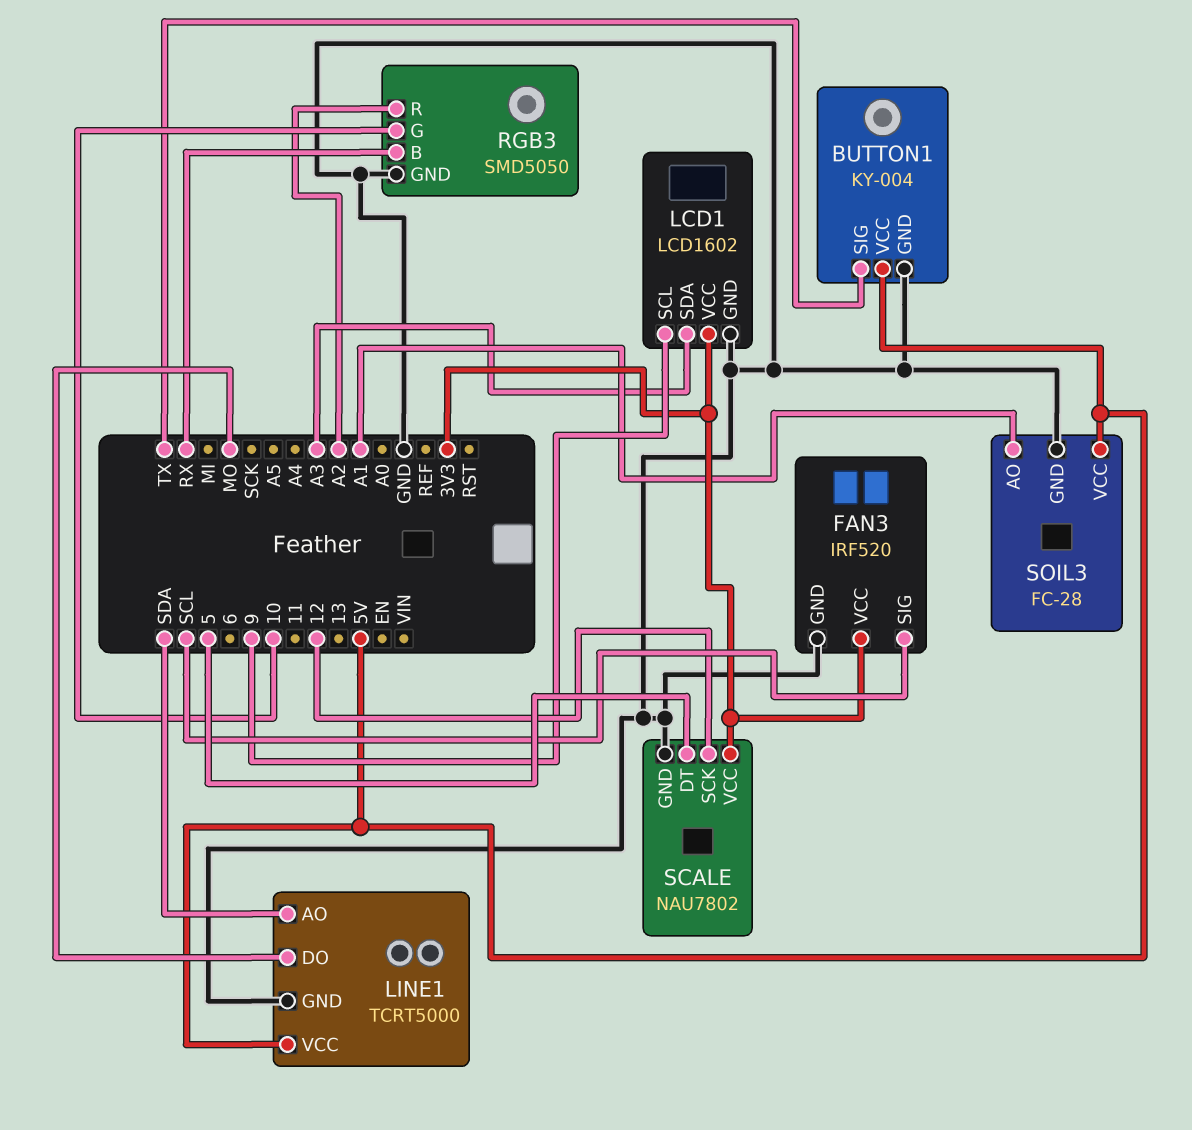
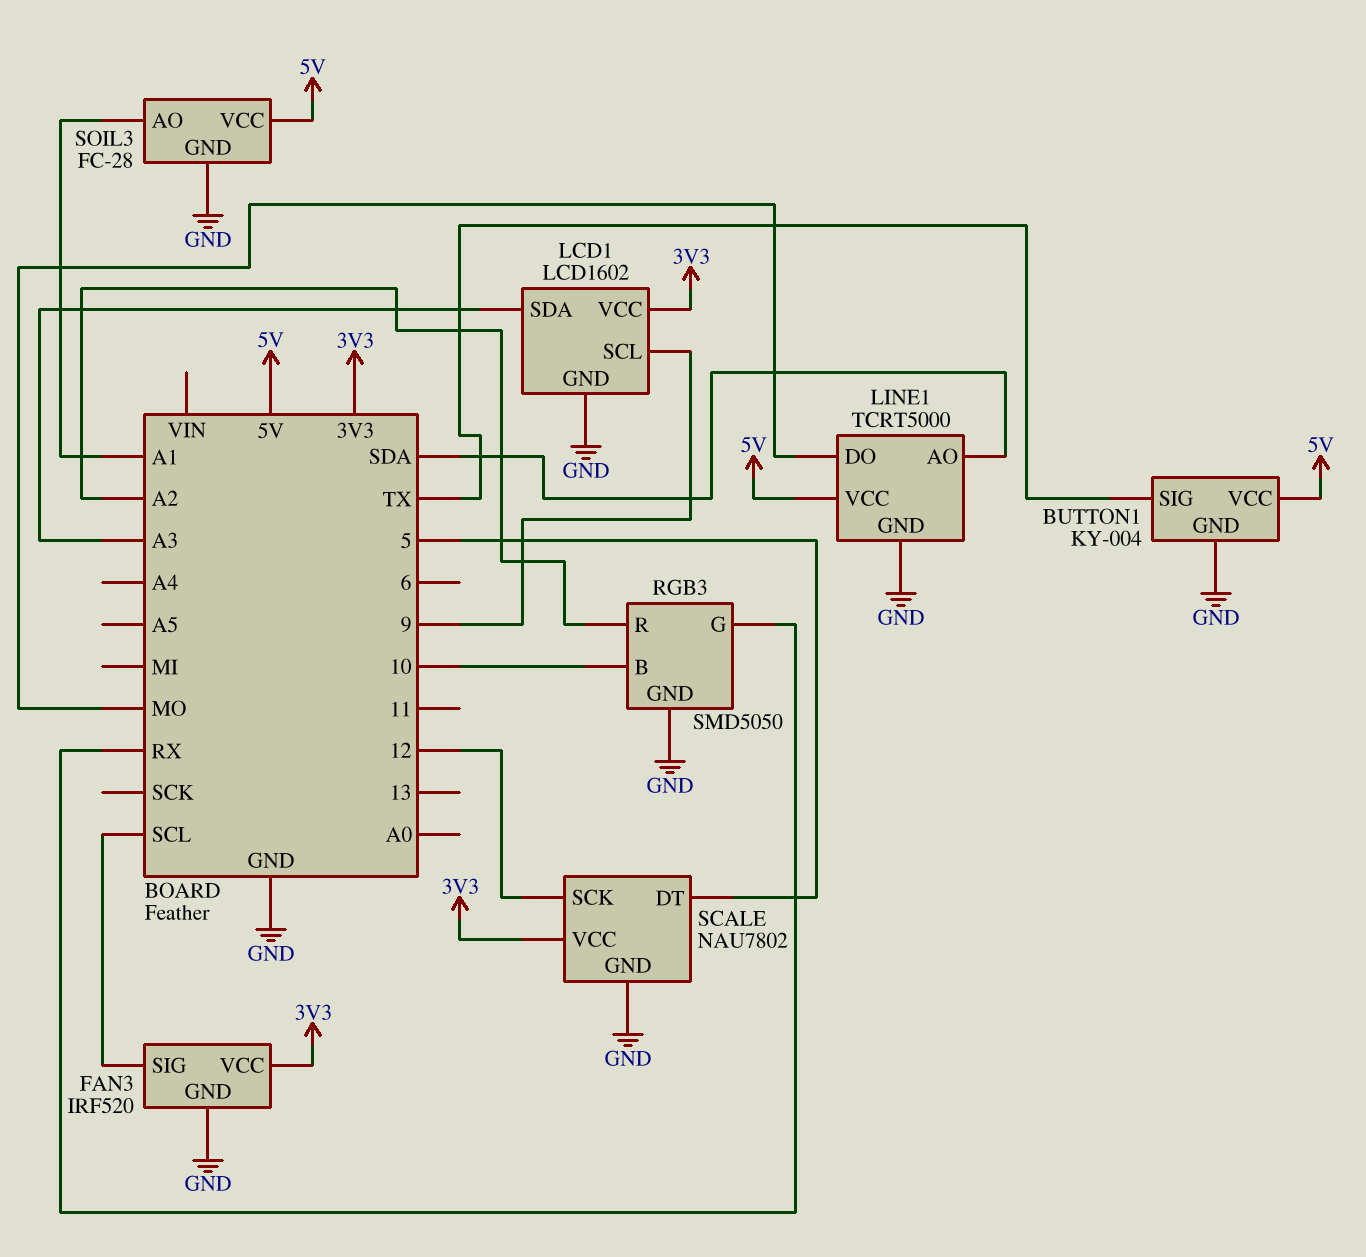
RGB3 pin B: RX -> 10
RGB3 pin G: 10 -> RX

